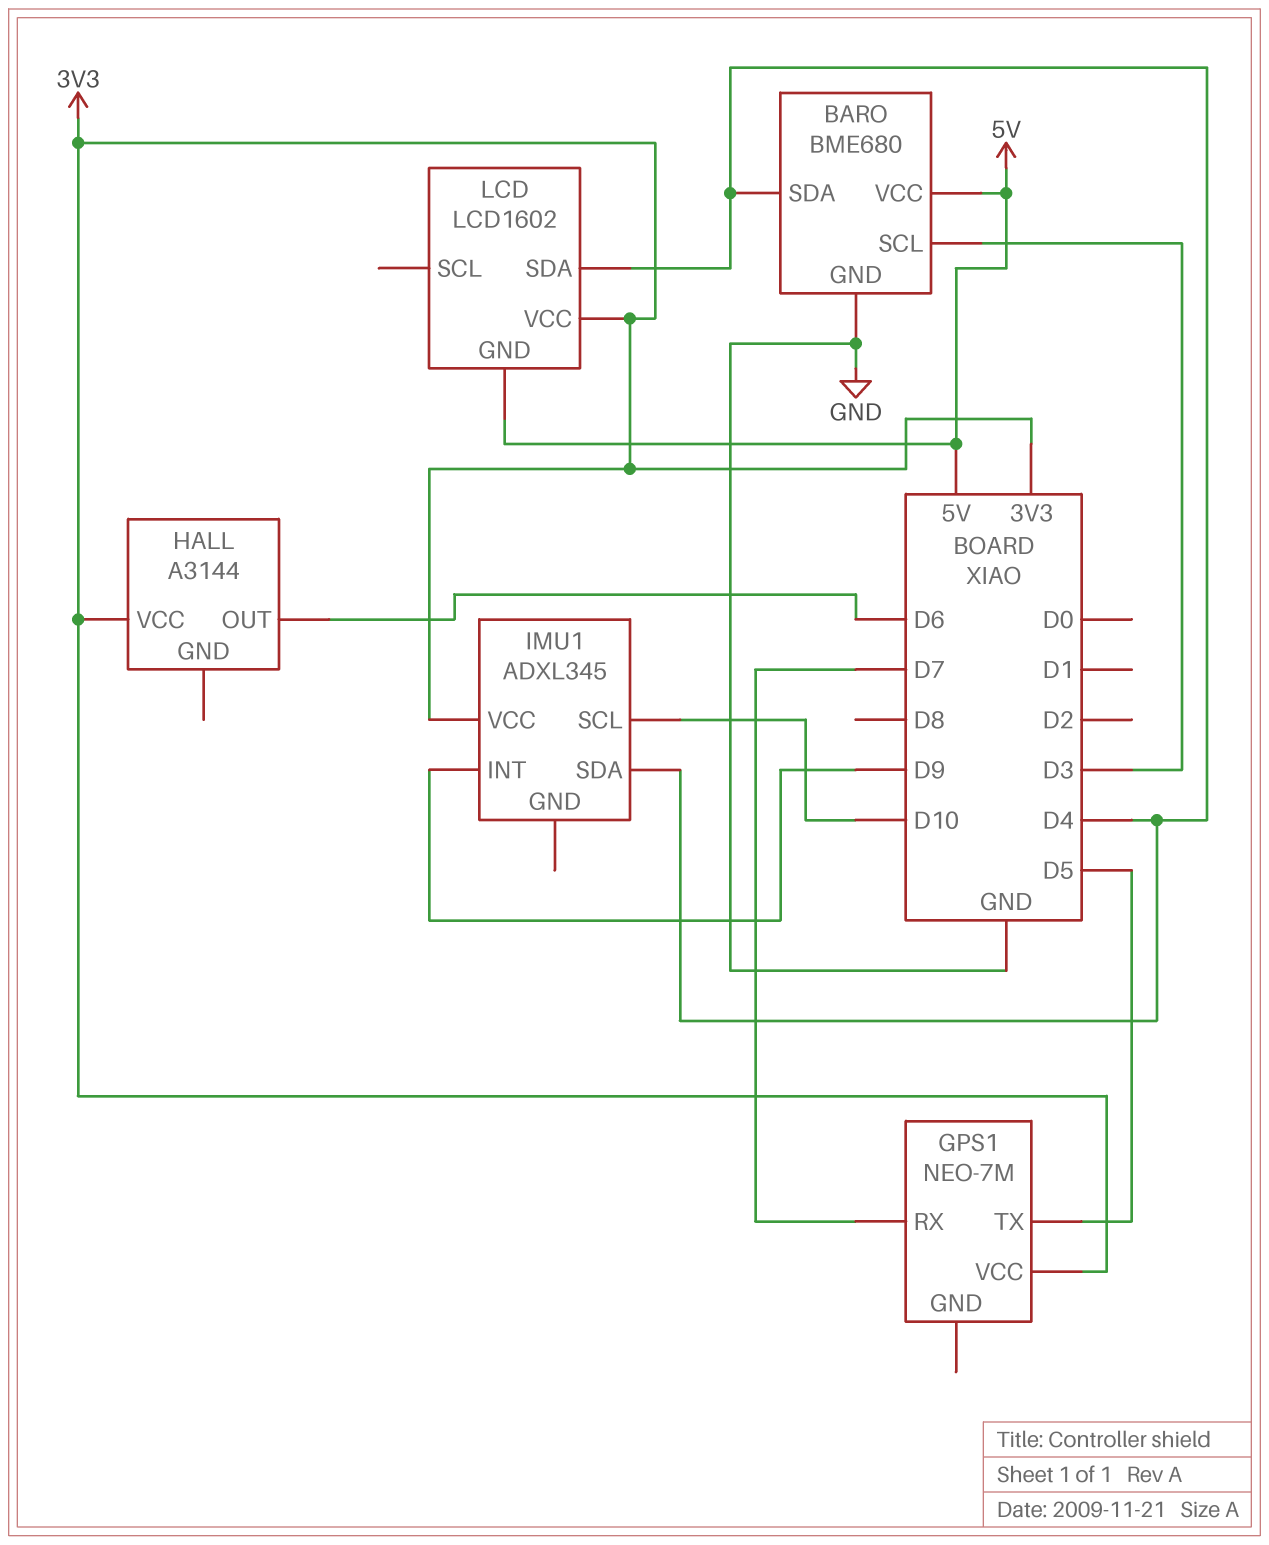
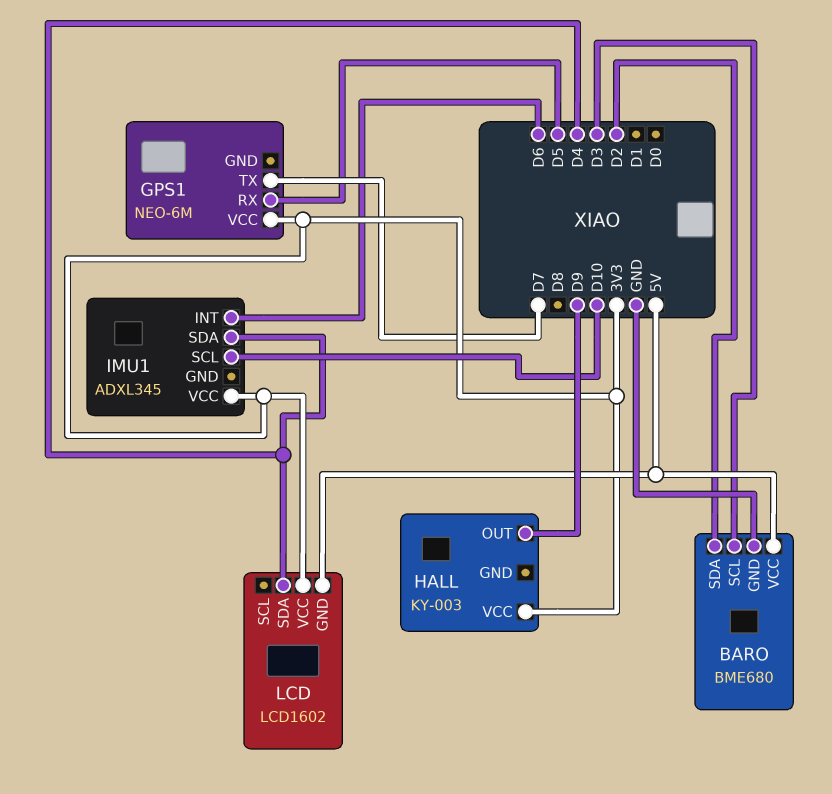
BARO pin SDA: D4 -> D2
GPS1: NEO-7M -> NEO-6M
GPS1 pin RX: D7 -> D5
GPS1 pin TX: D5 -> D7
HALL: A3144 -> KY-003
HALL pin OUT: D6 -> D9
IMU1 pin INT: D9 -> D6

